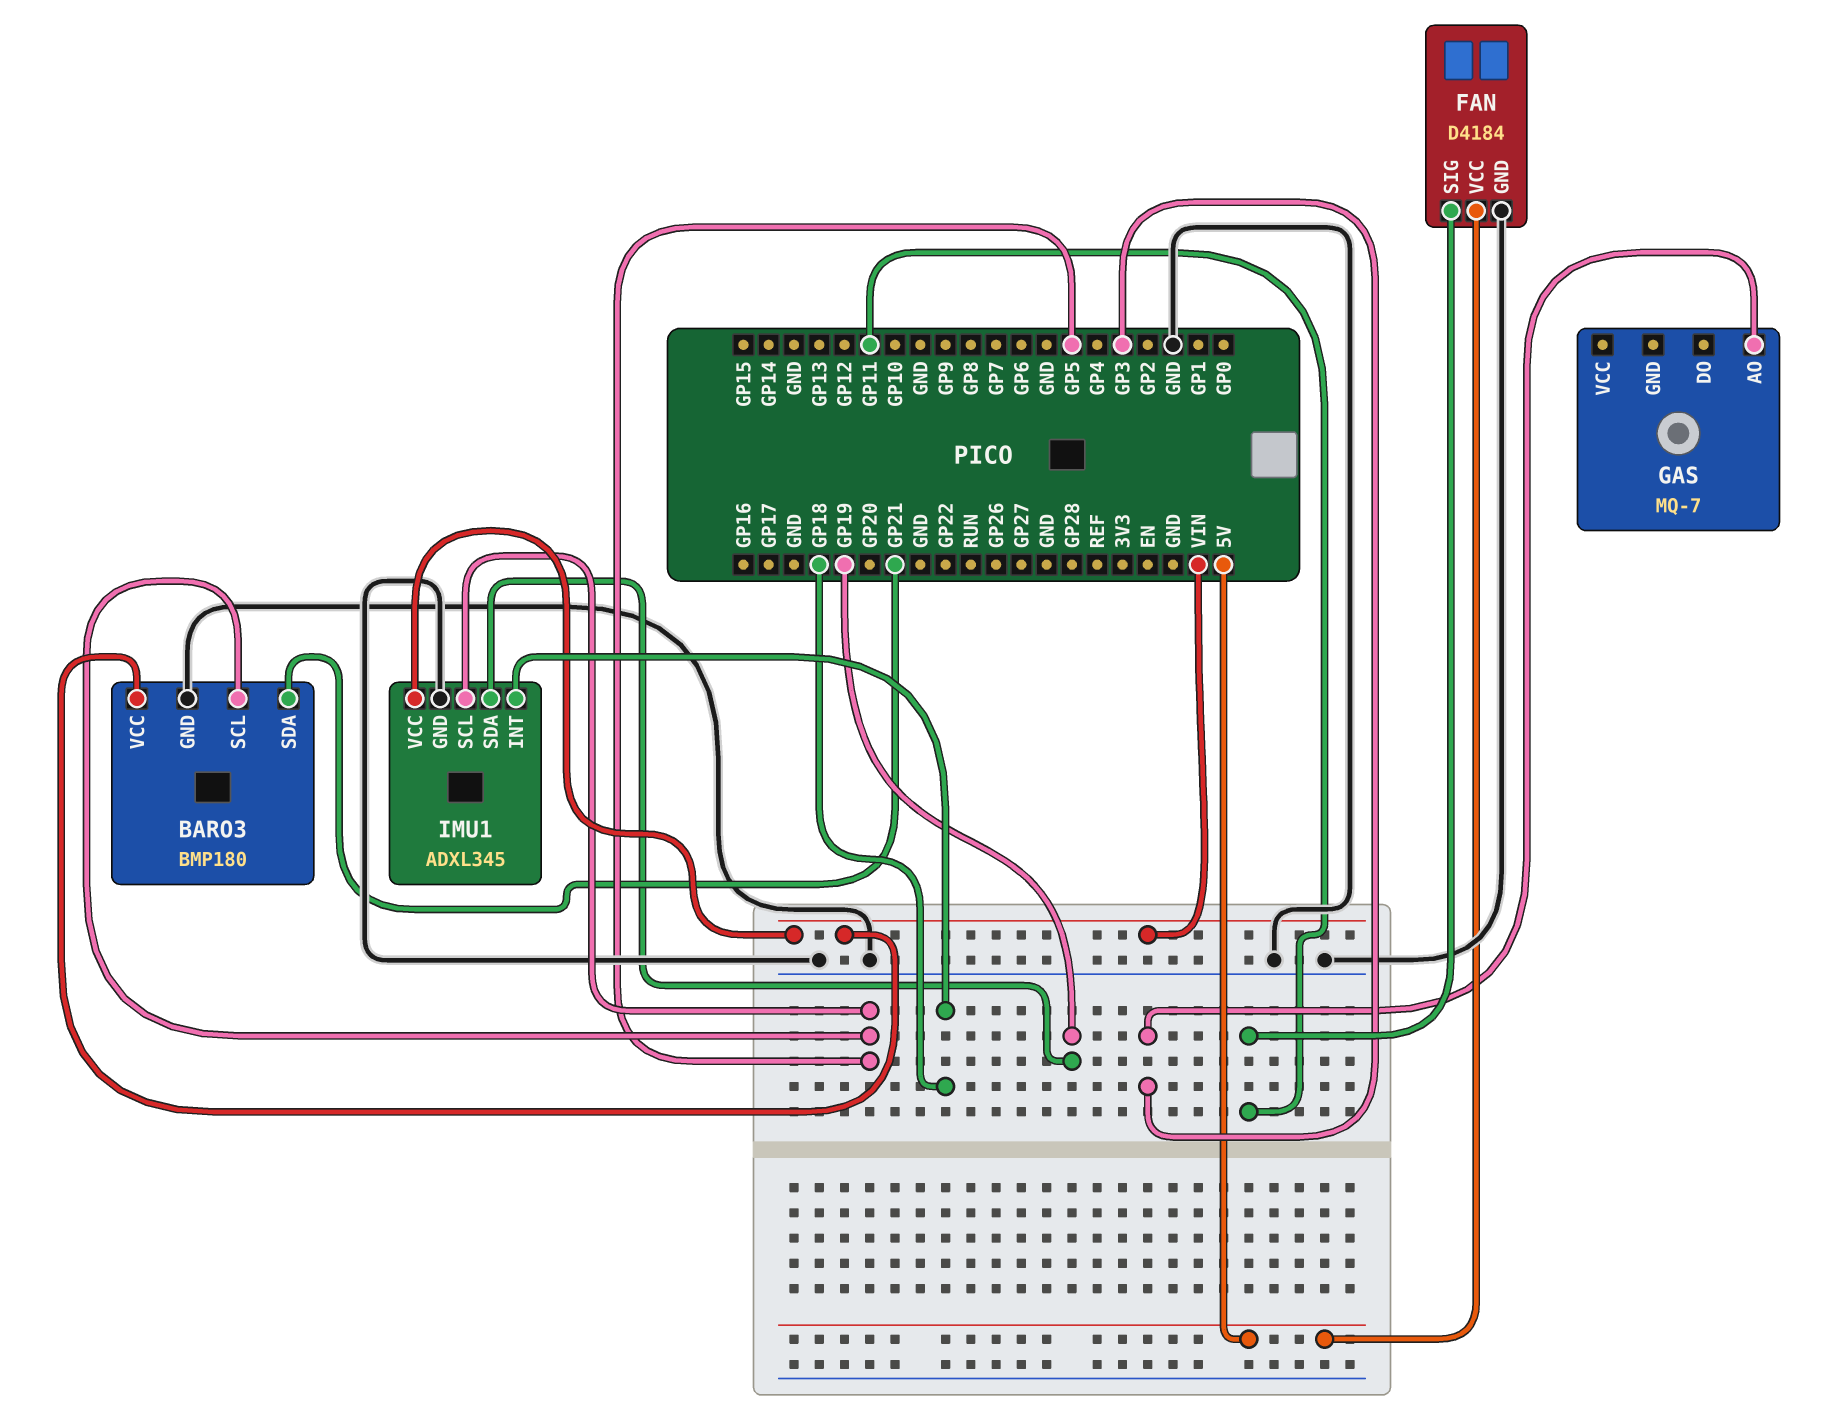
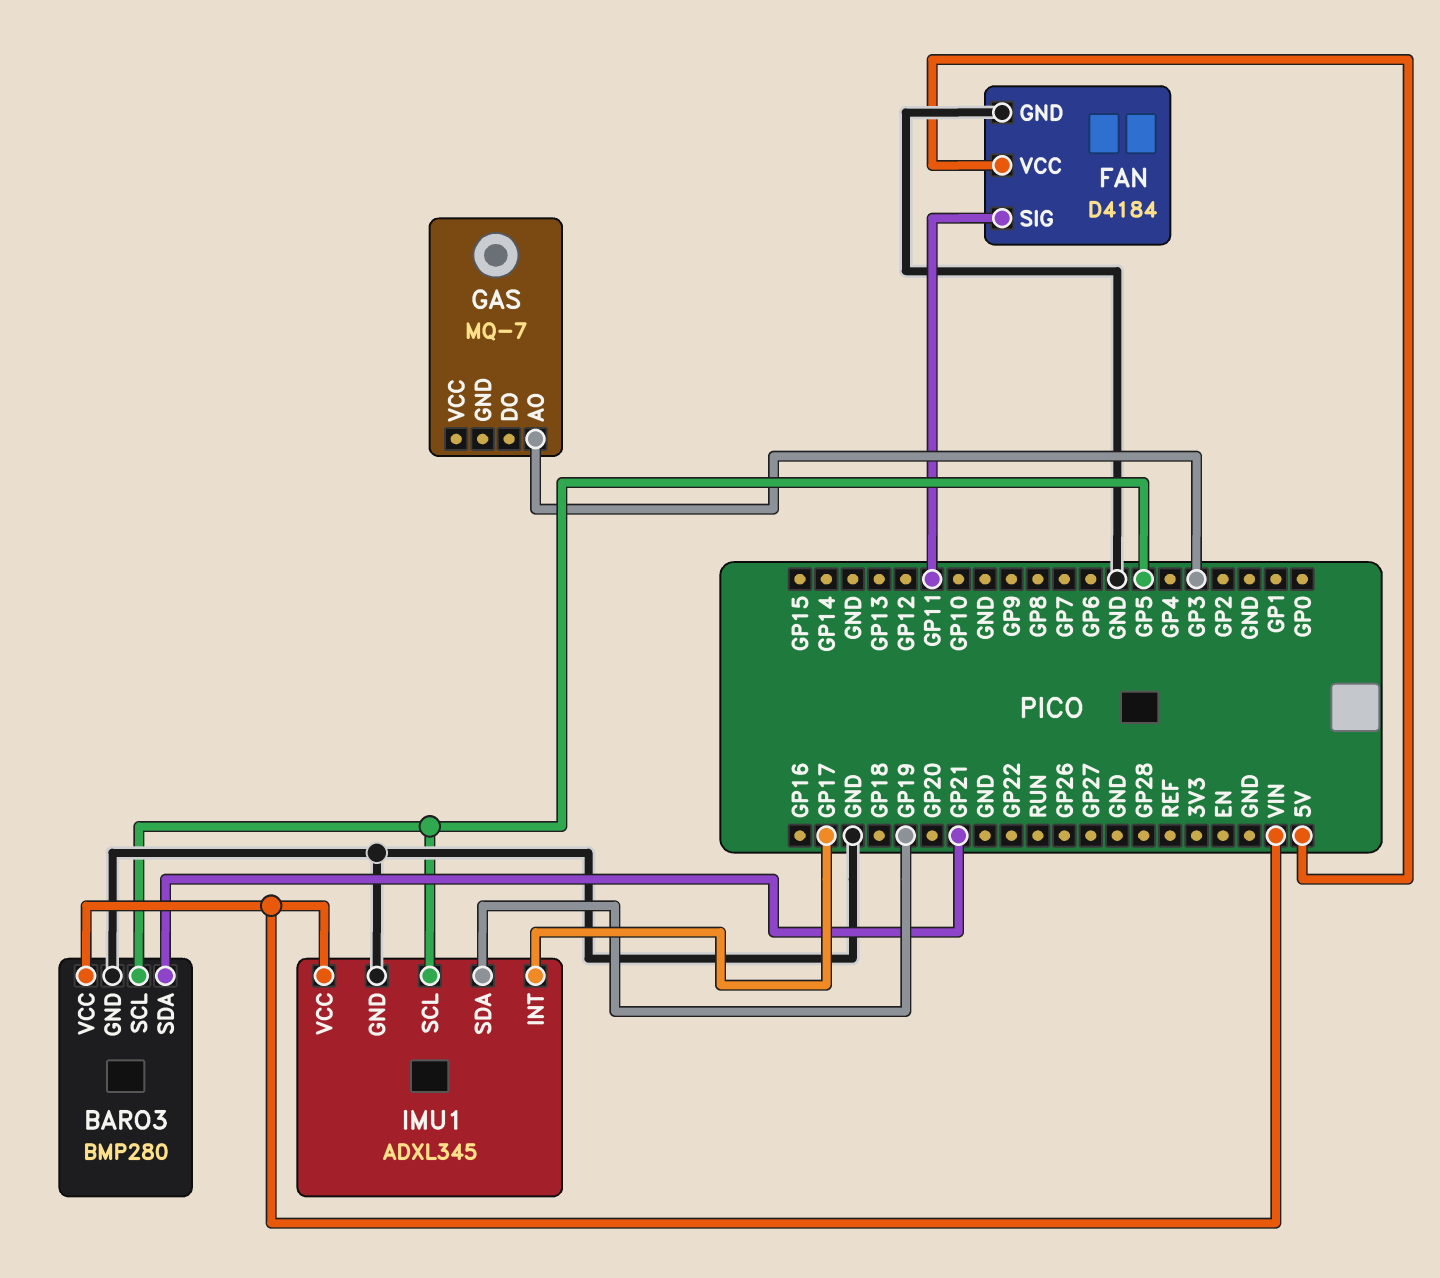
BARO3: BMP180 -> BMP280
IMU1 pin INT: GP18 -> GP17

